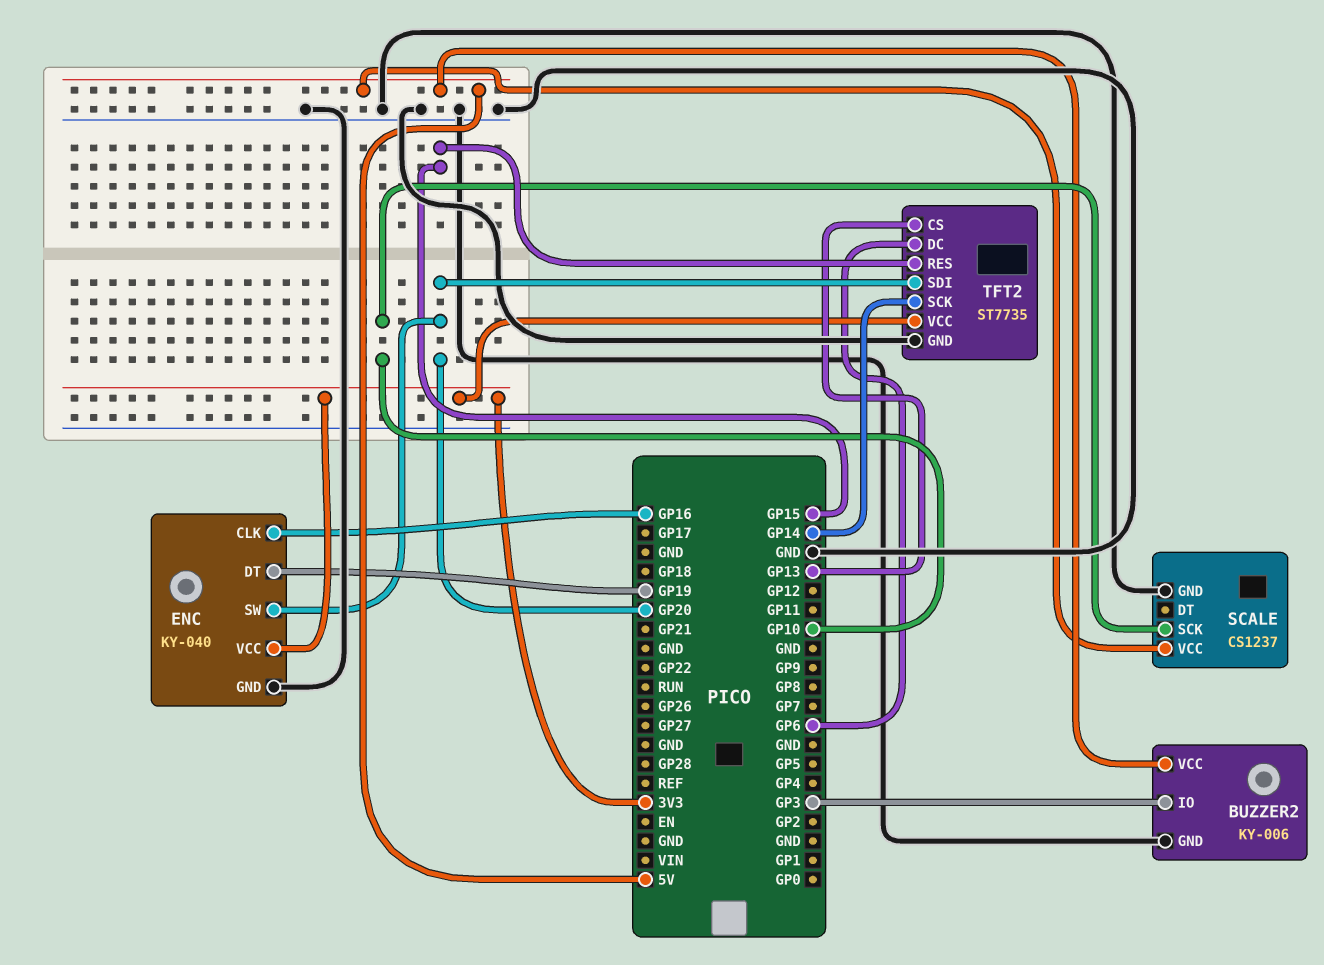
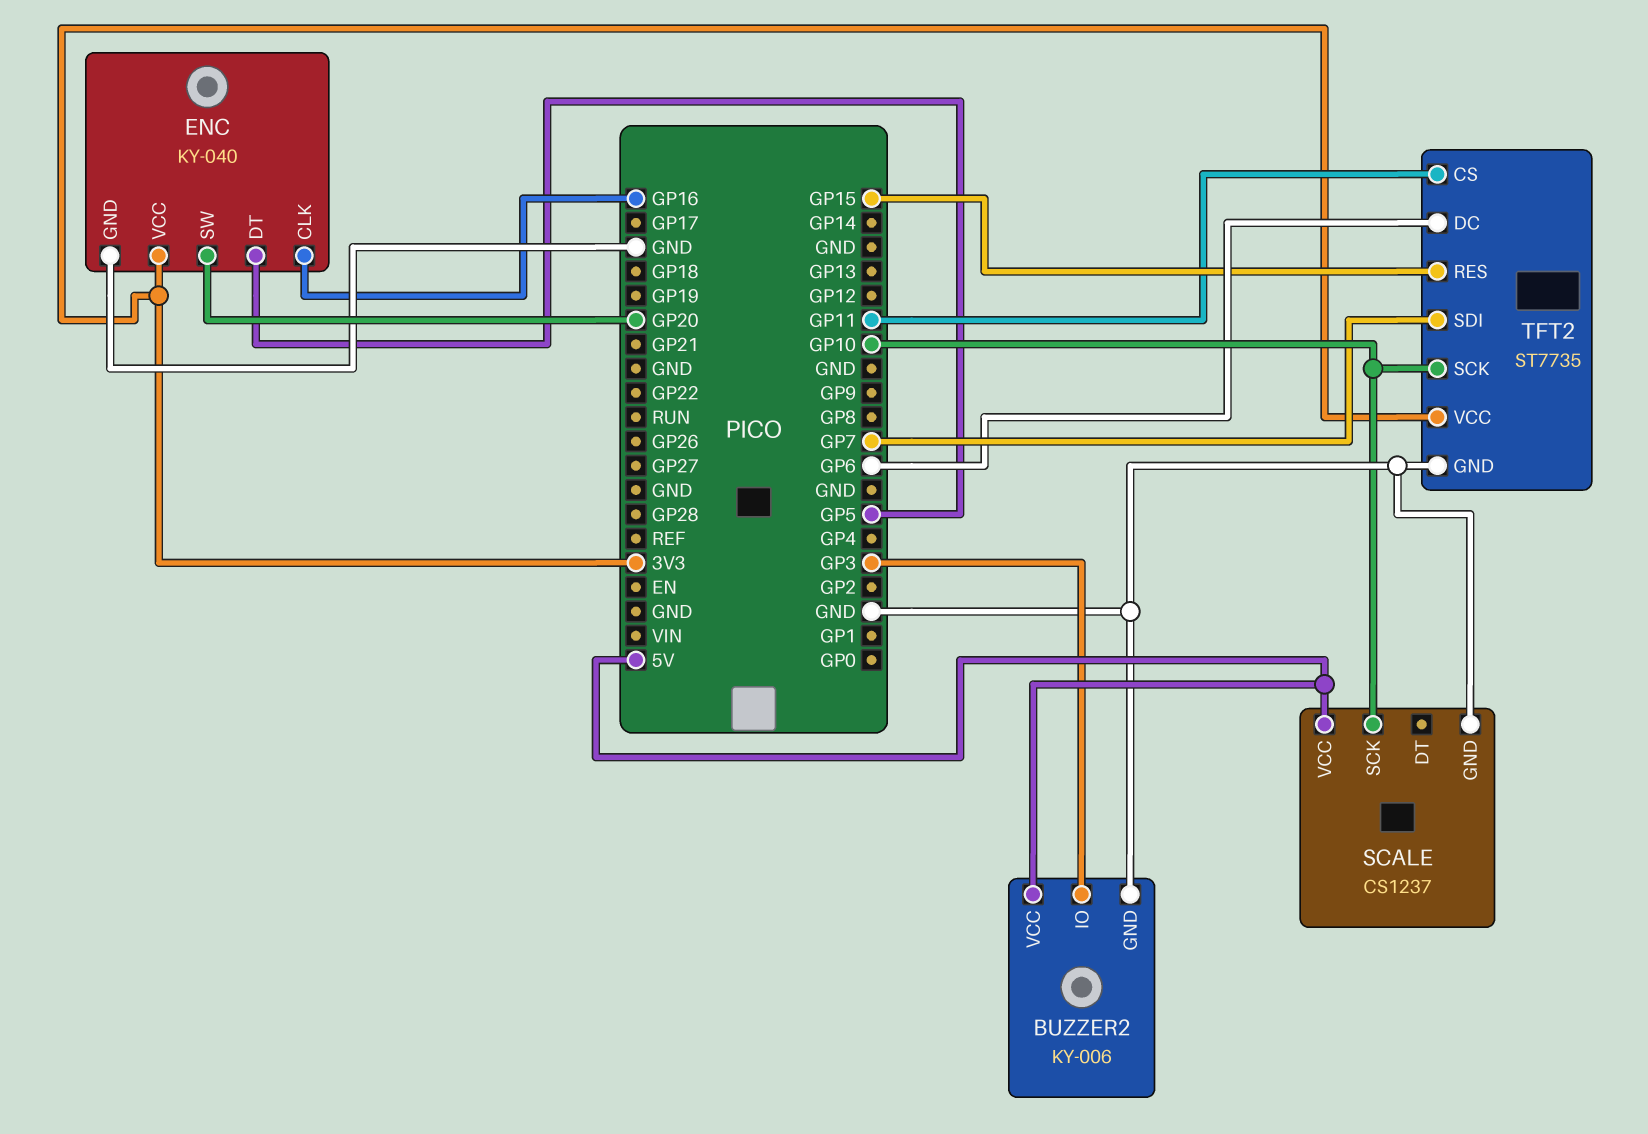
ENC pin DT: GP19 -> GP5
TFT2 pin CS: GP13 -> GP11
TFT2 pin SCK: GP14 -> GP10
TFT2 pin SDI: GP20 -> GP7

